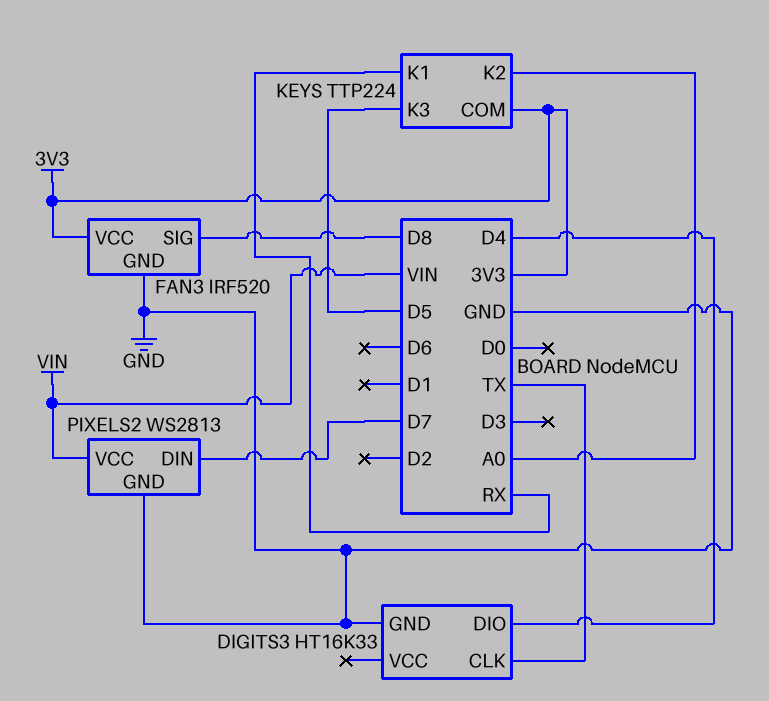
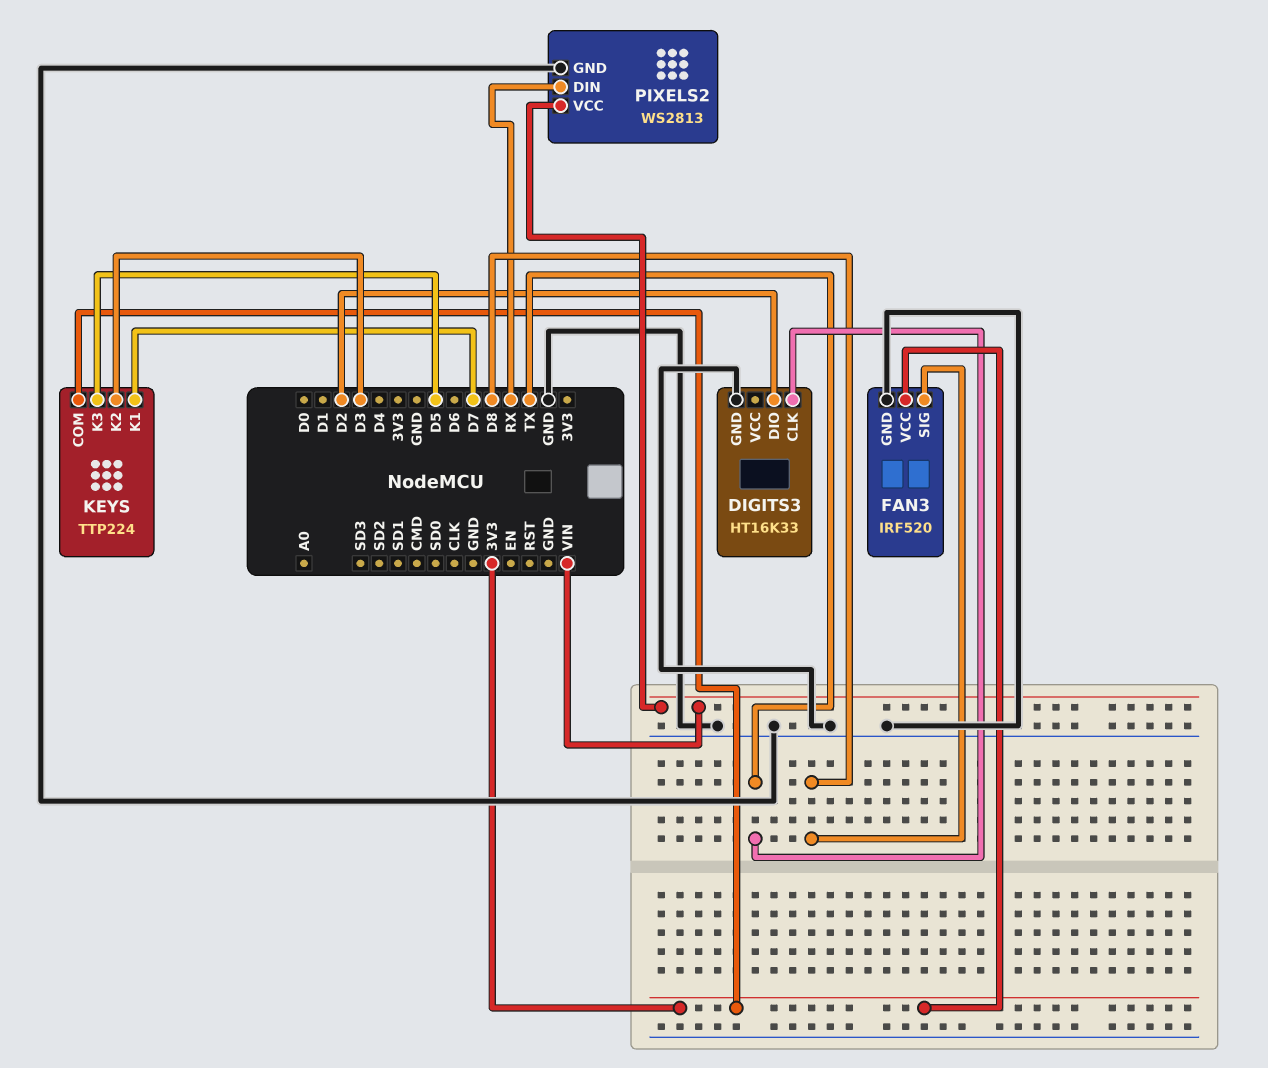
DIGITS3 pin DIO: D4 -> D2
KEYS pin K1: RX -> D7
KEYS pin K2: A0 -> D3
PIXELS2 pin DIN: D7 -> RX

